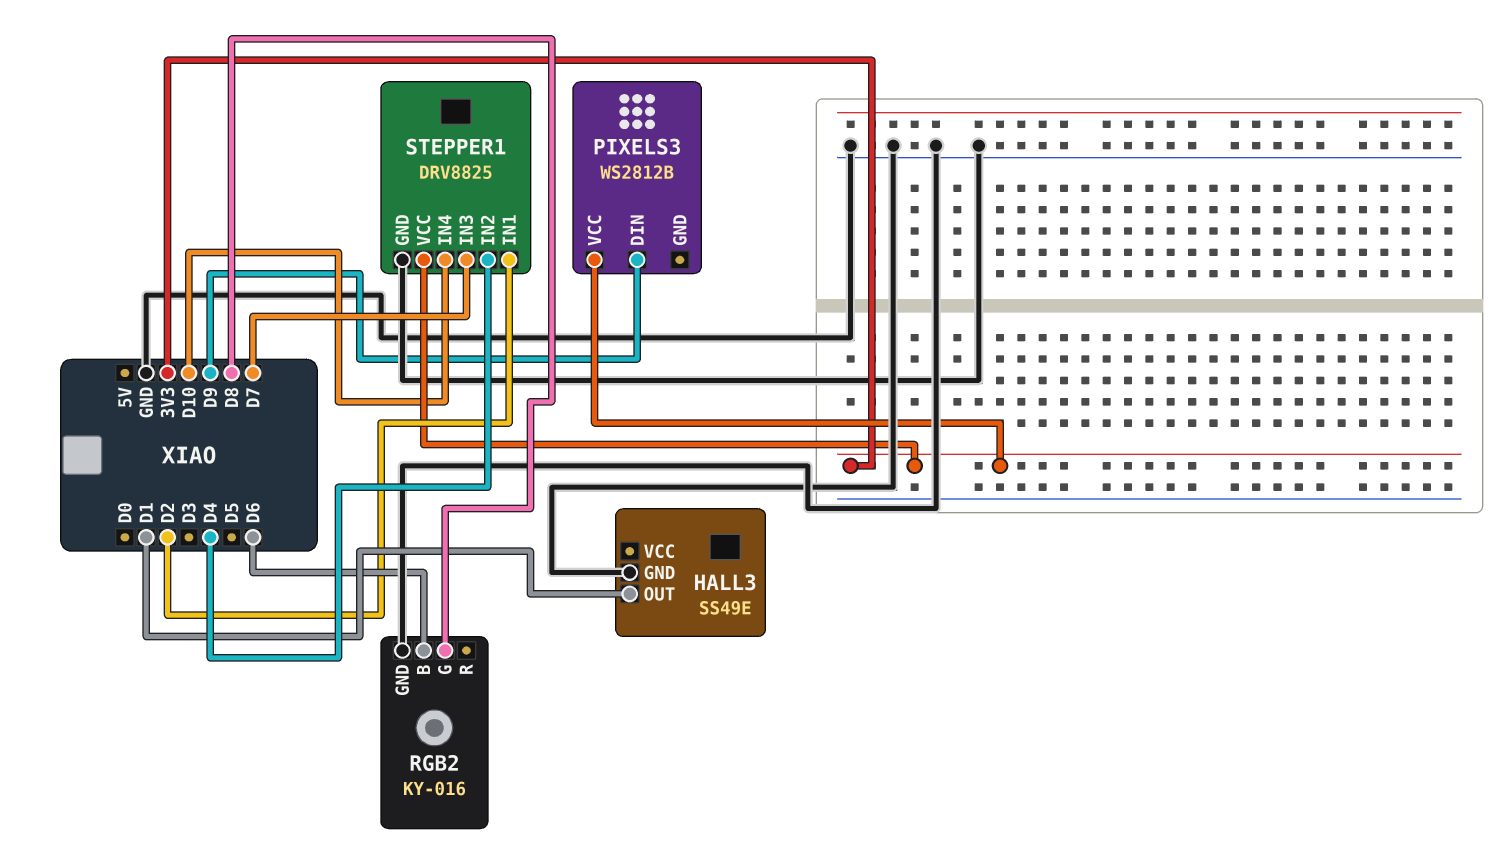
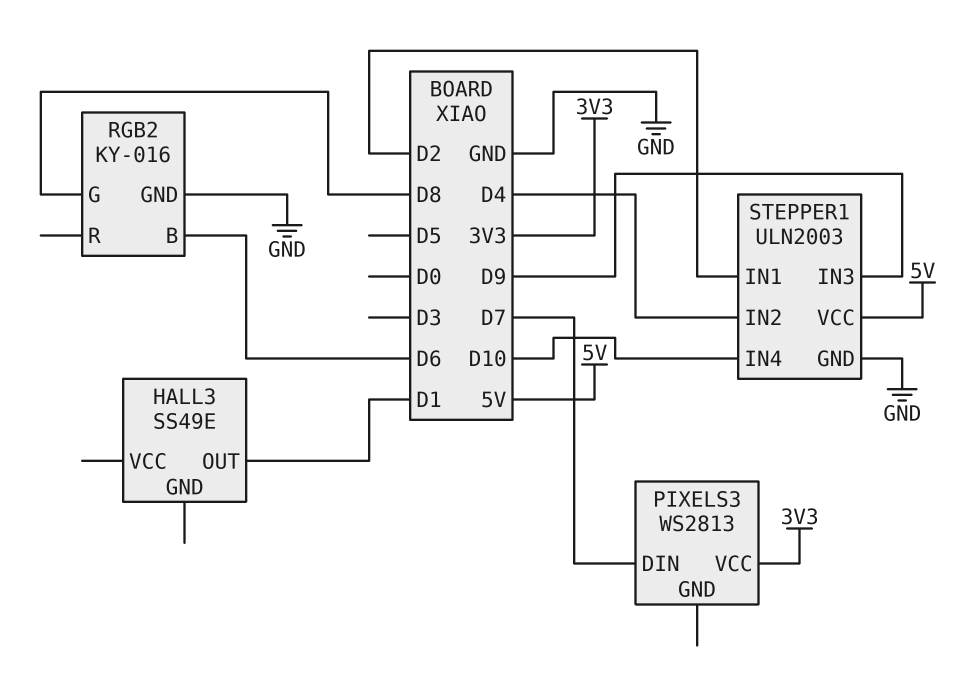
HALL3 pin GND: GND -> none
PIXELS3: WS2812B -> WS2813
PIXELS3 pin DIN: D9 -> D7
STEPPER1: DRV8825 -> ULN2003
STEPPER1 pin IN3: D7 -> D9
STEPPER1 pin VCC: 3V3 -> 5V

